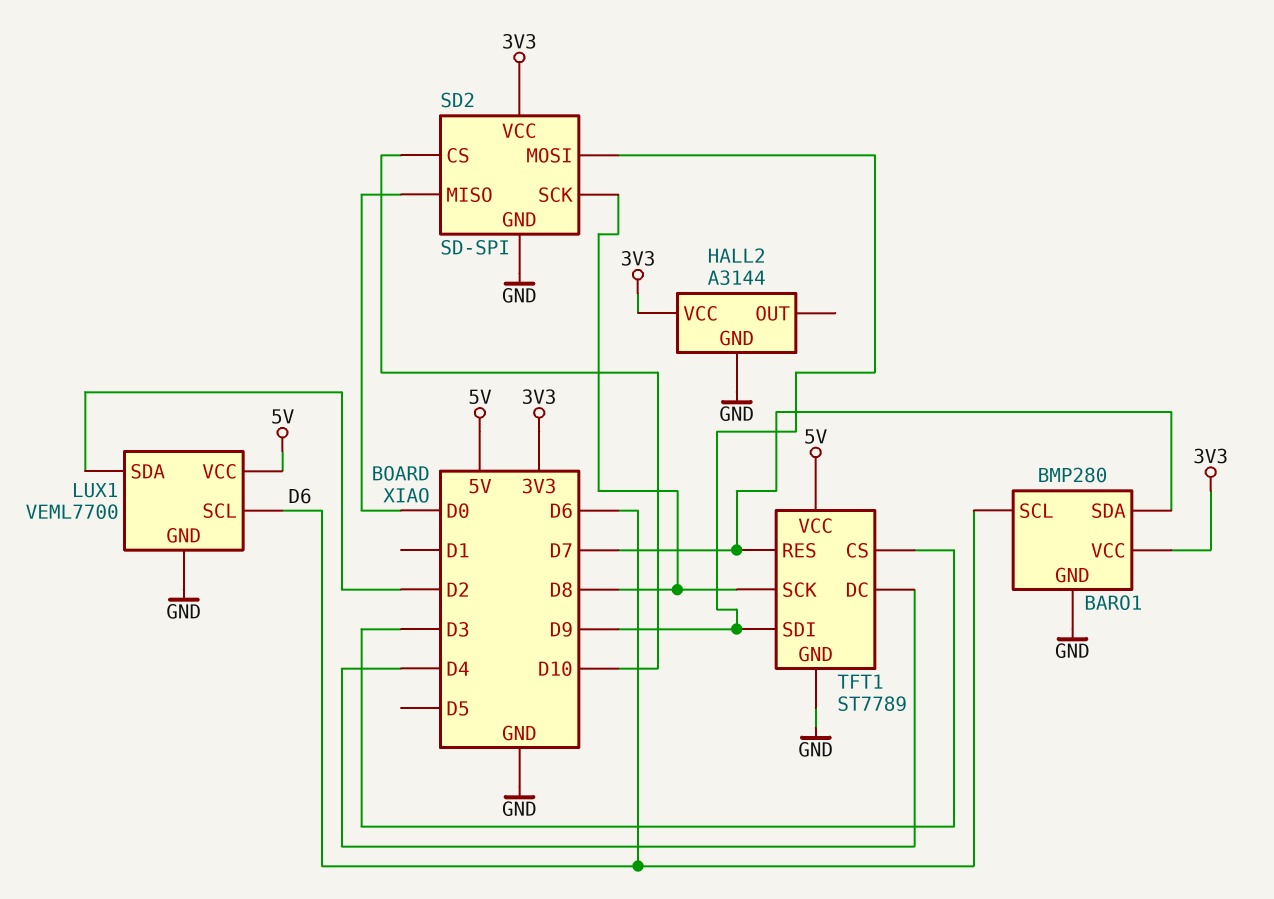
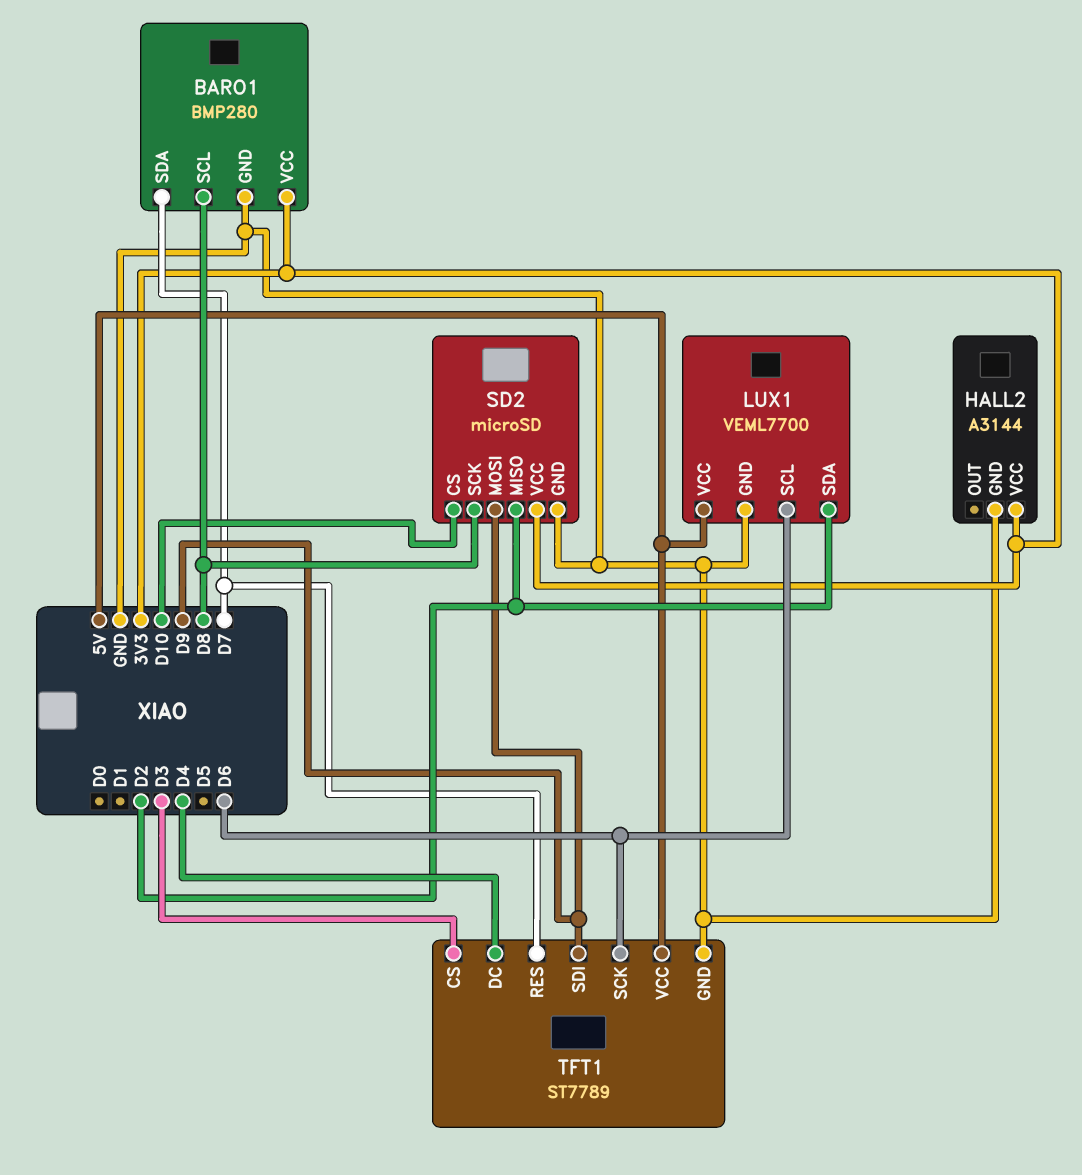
BARO1 pin SCL: D6 -> D8
SD2: SD-SPI -> microSD
SD2 pin MISO: D0 -> D2
TFT1 pin SCK: D8 -> D6

